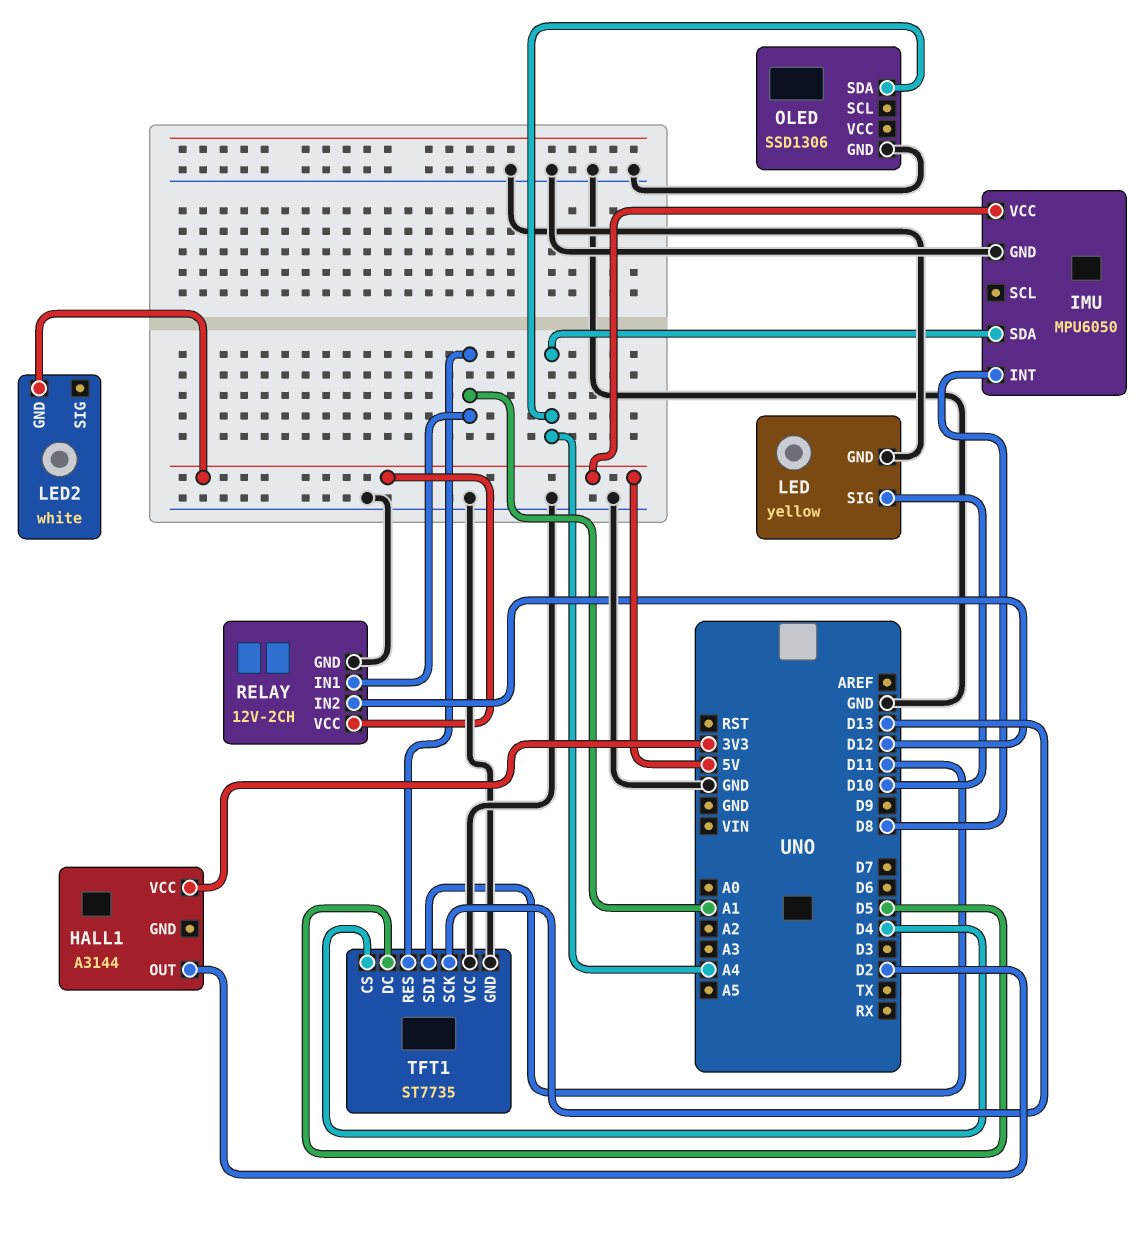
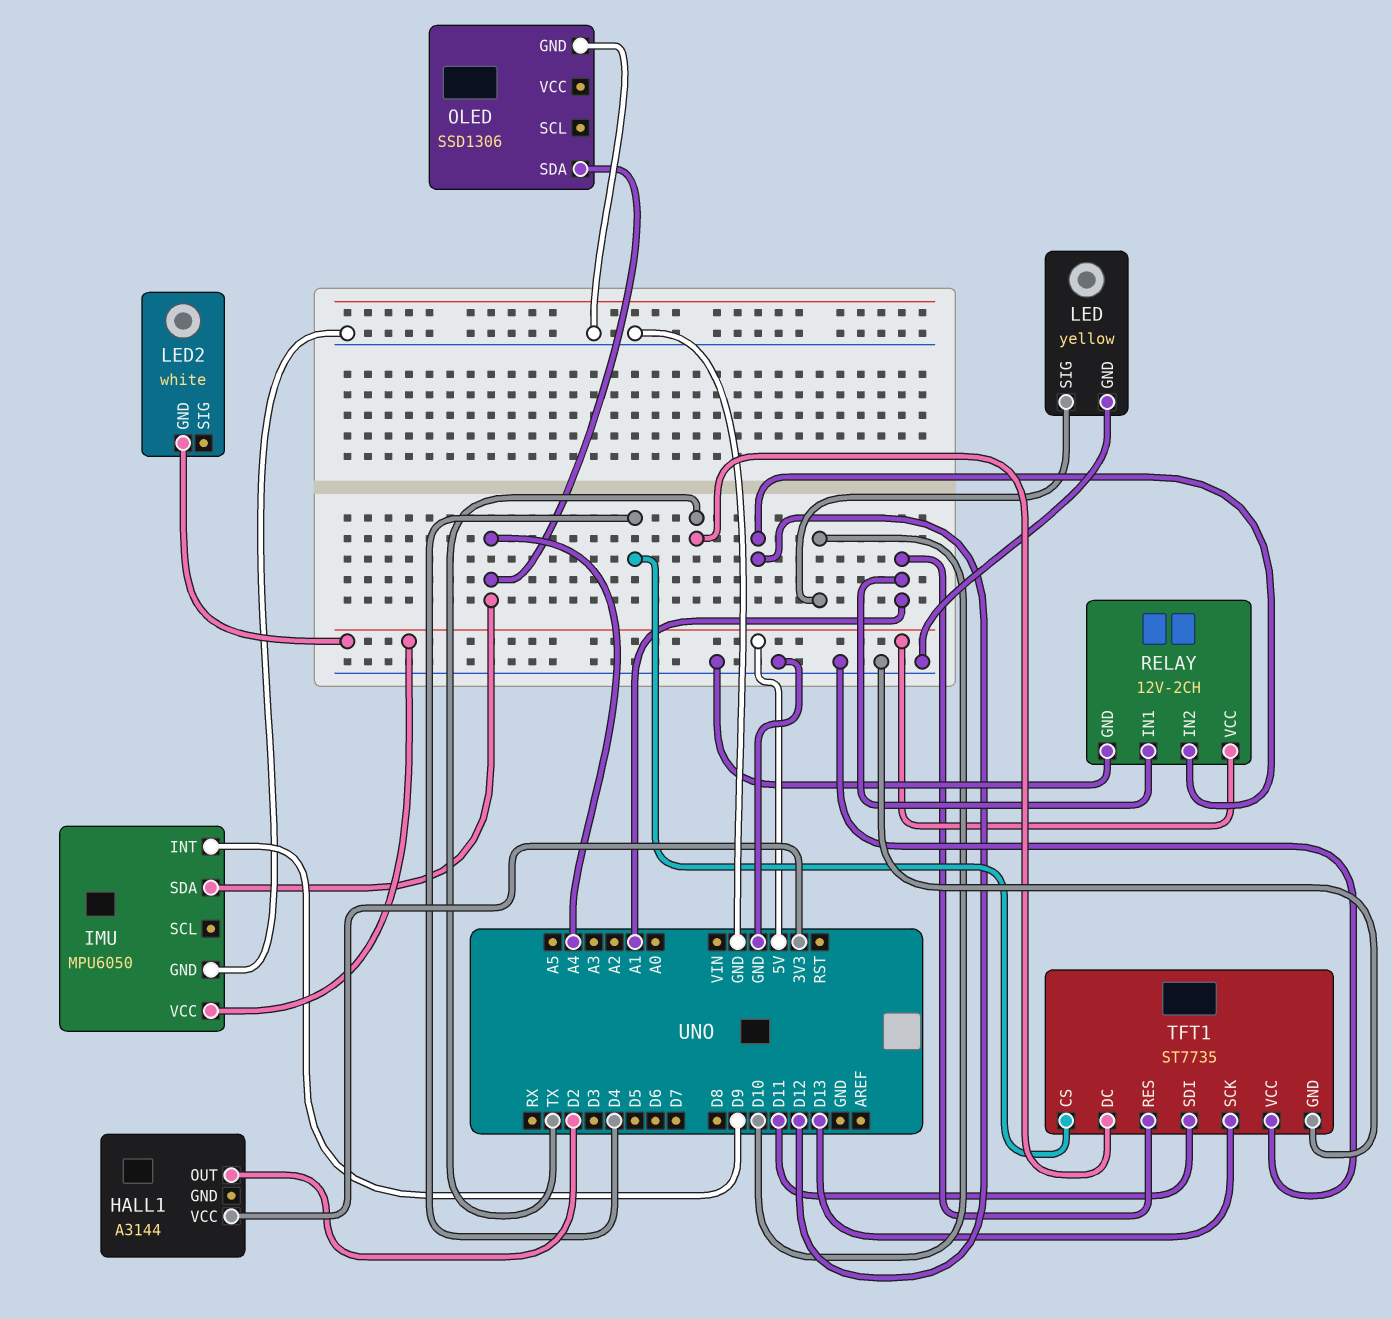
IMU pin INT: D8 -> D9
TFT1 pin DC: D5 -> TX

